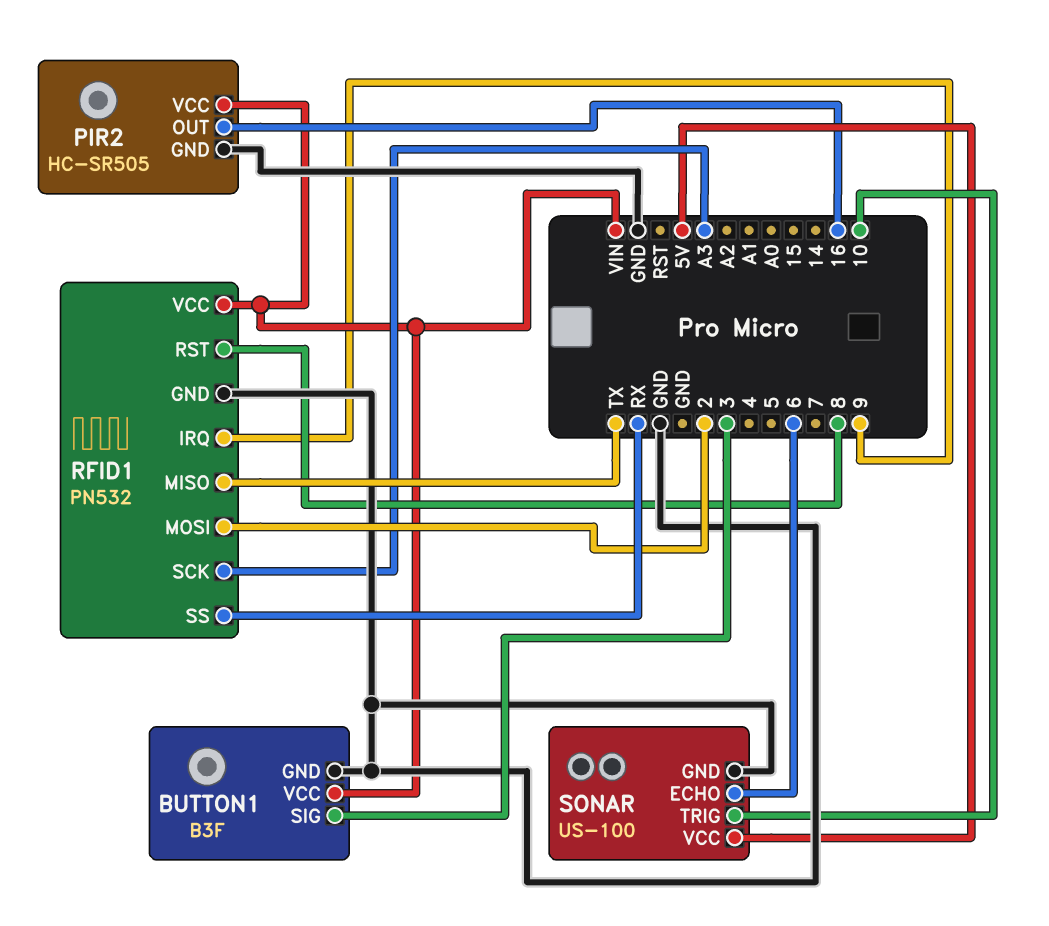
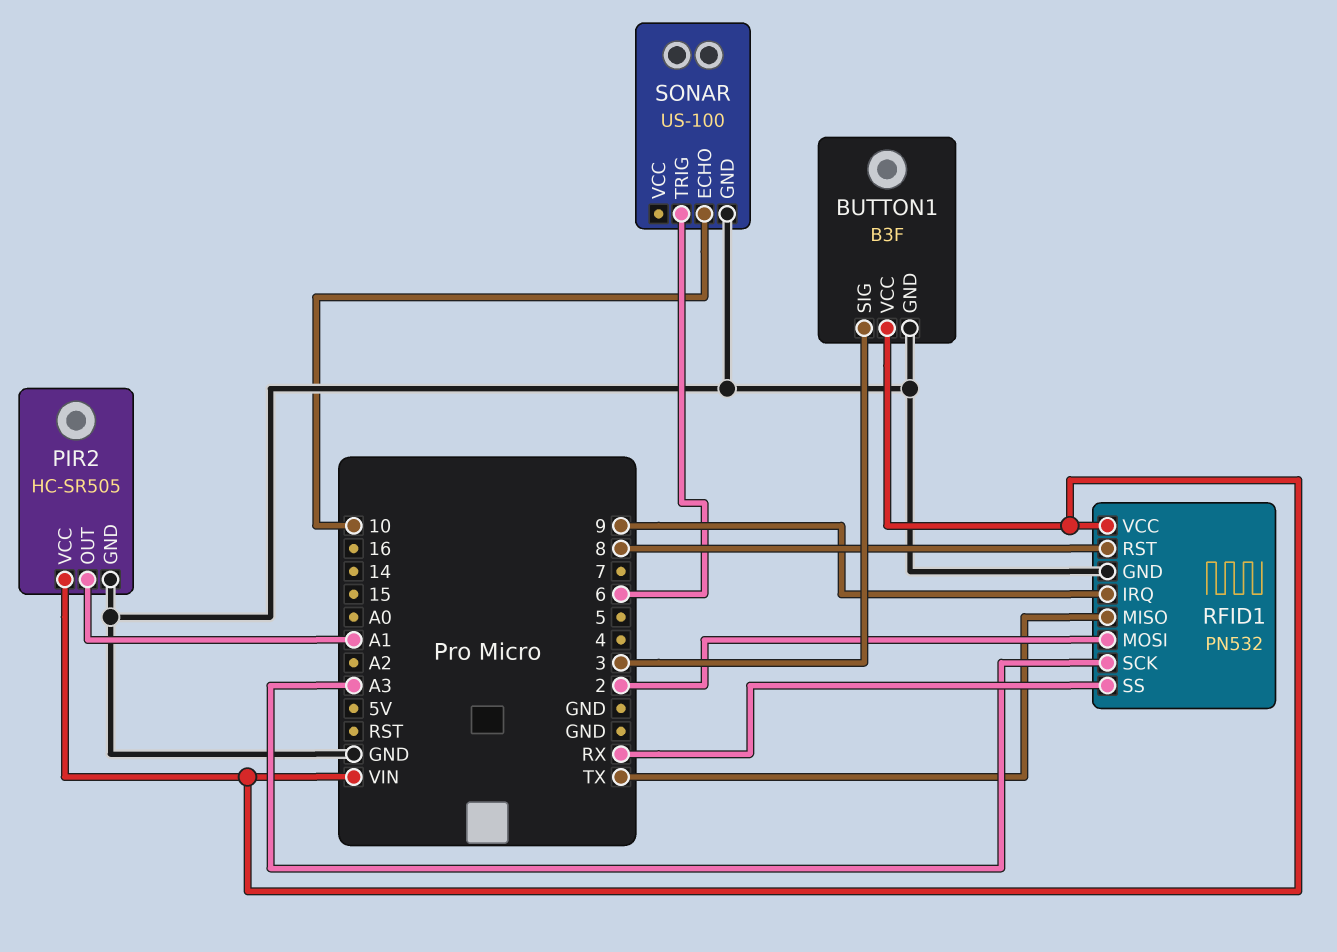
PIR2 pin OUT: 16 -> A1
SONAR pin ECHO: 6 -> 10
SONAR pin TRIG: 10 -> 6
SONAR pin VCC: 5V -> none

